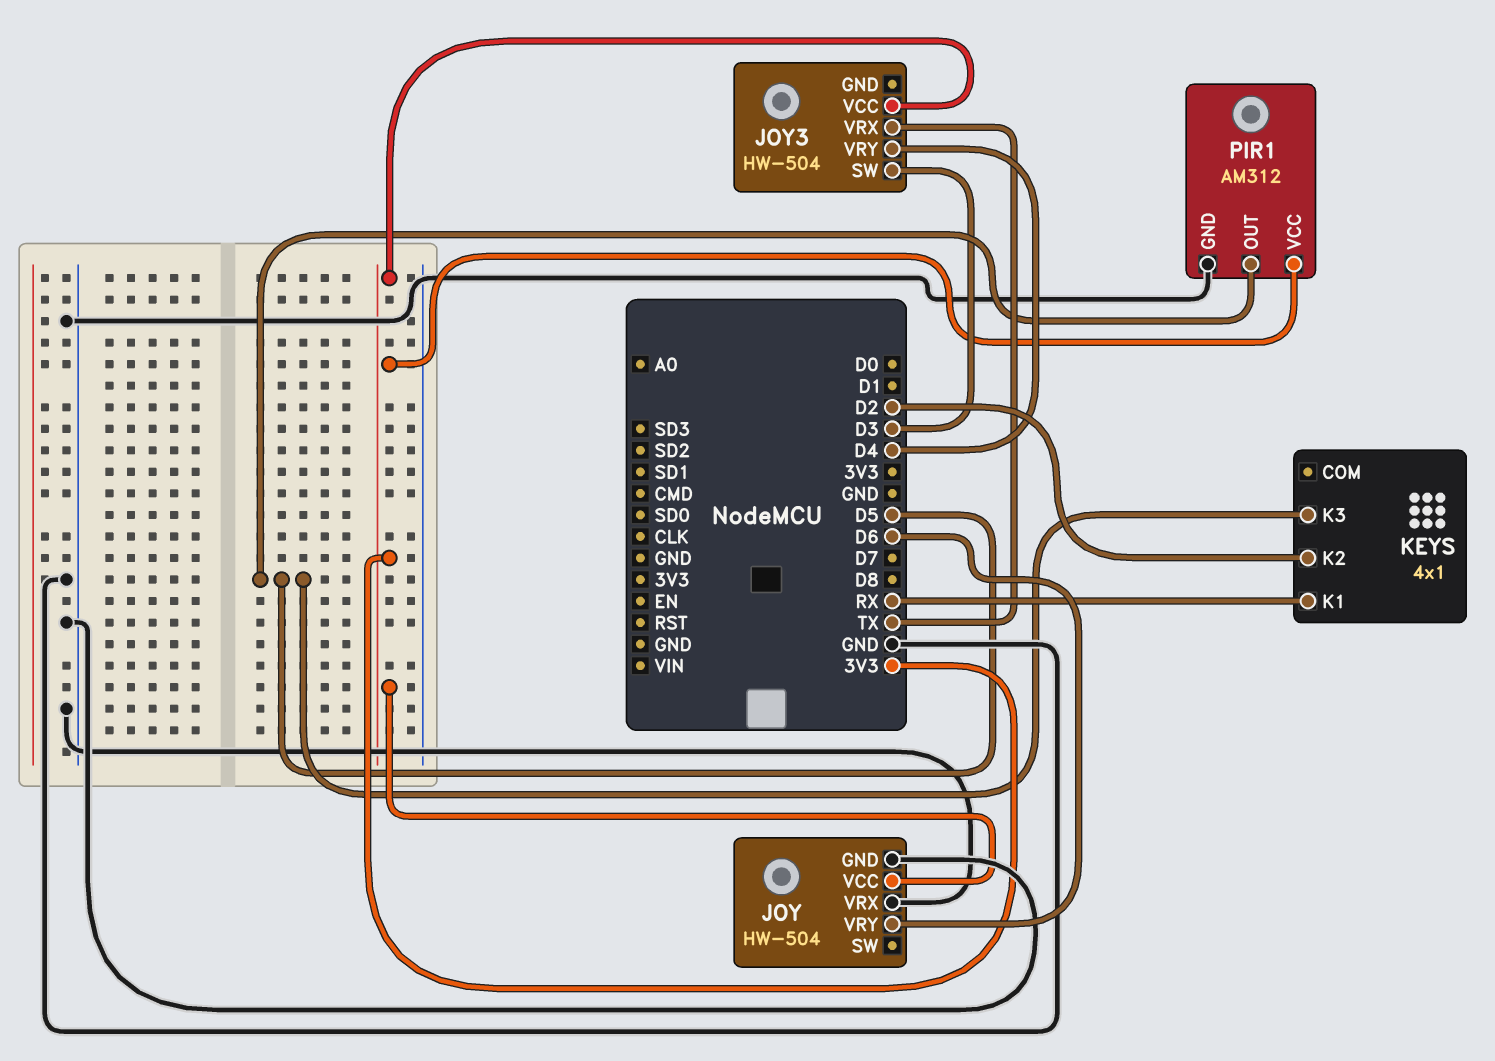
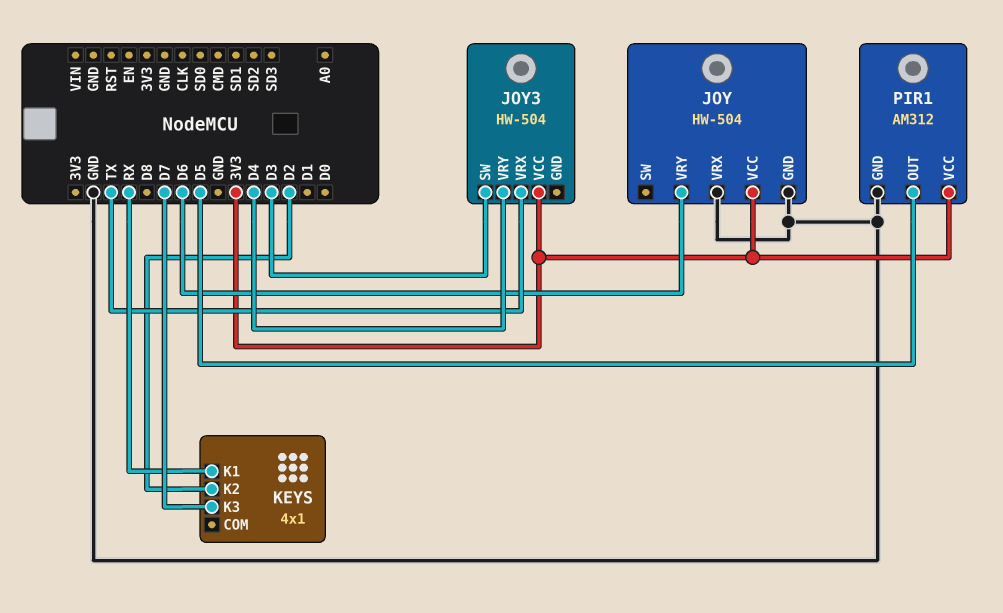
KEYS pin K3: D5 -> D7

